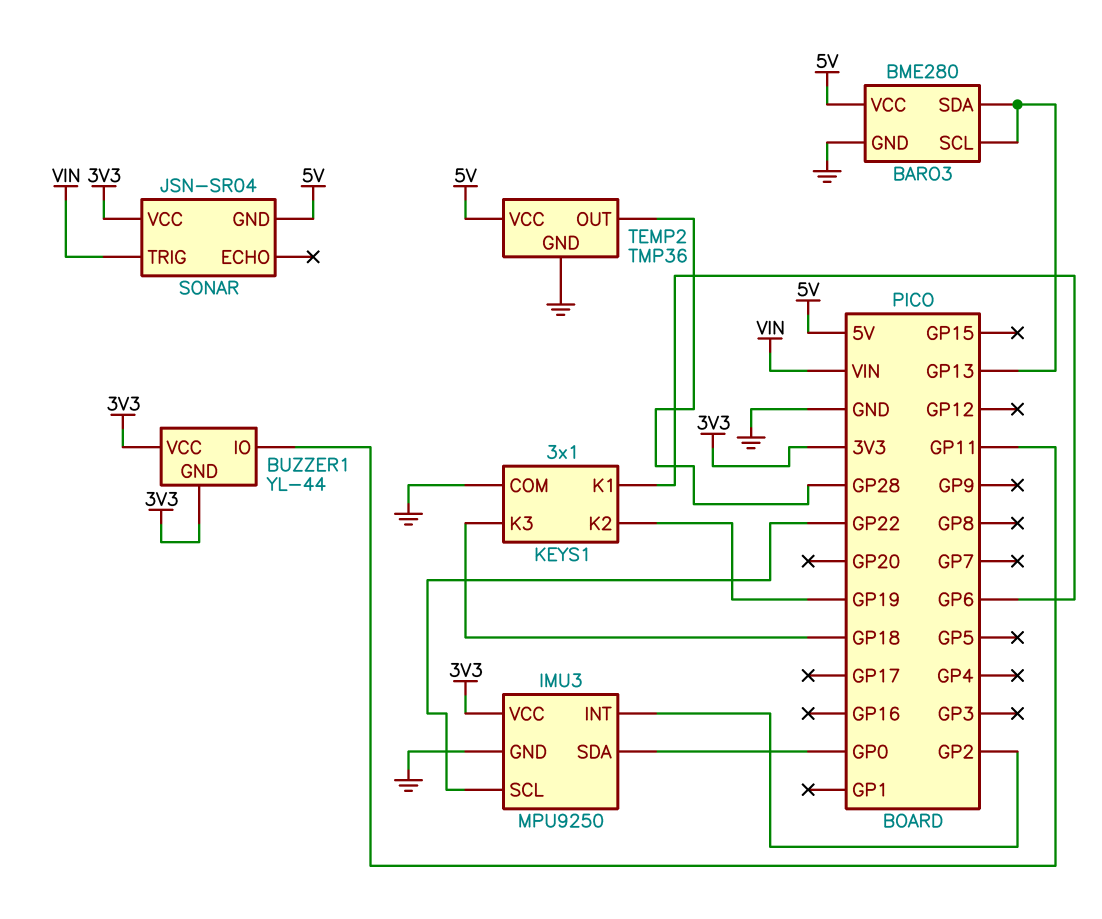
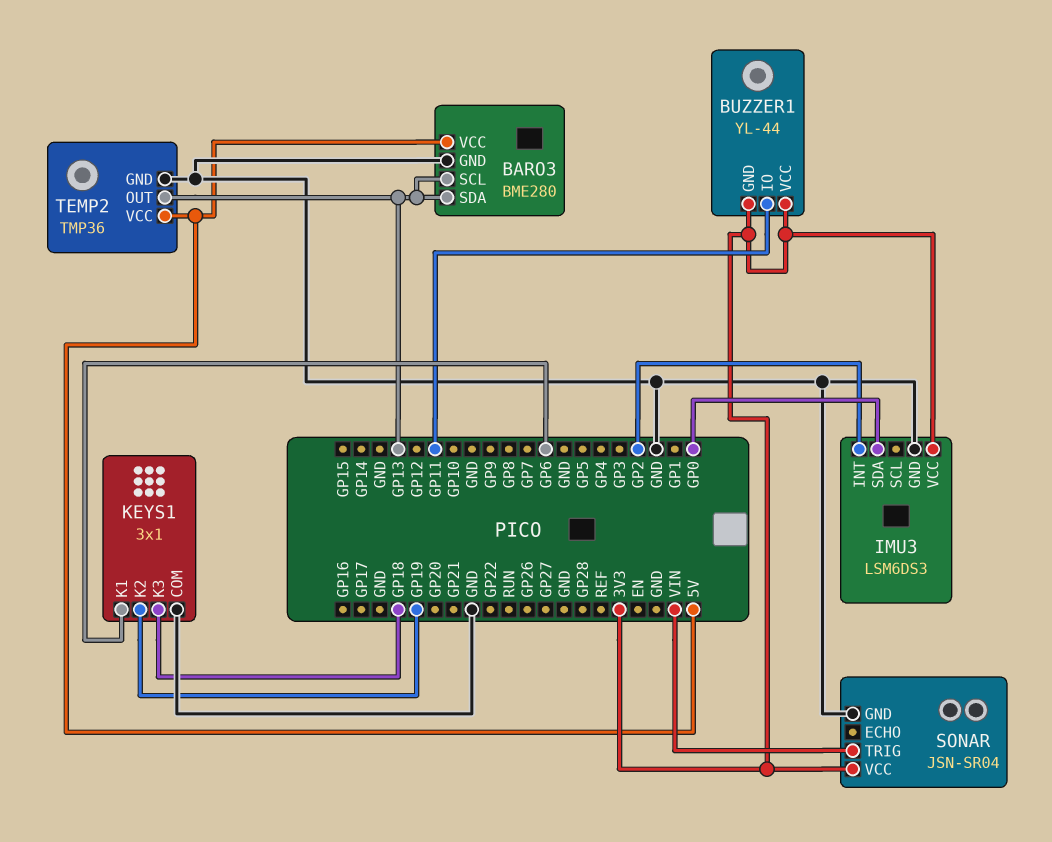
IMU3: MPU9250 -> LSM6DS3
IMU3 pin SCL: GP22 -> none
SONAR pin GND: 5V -> GND
TEMP2 pin OUT: GP28 -> GP13

